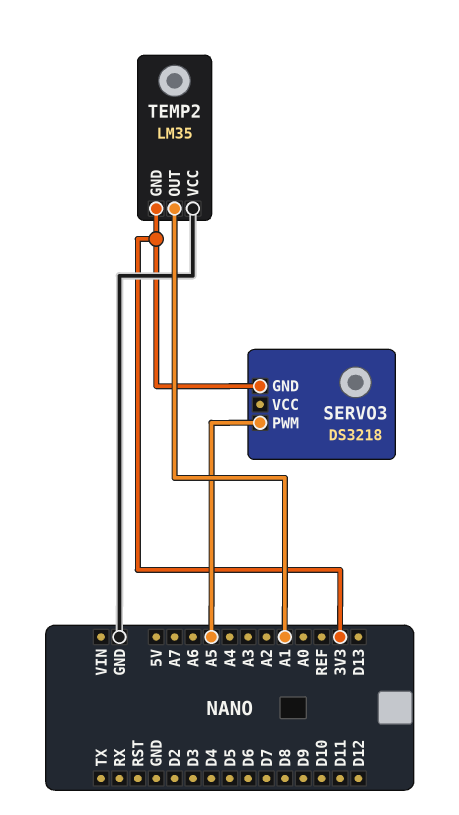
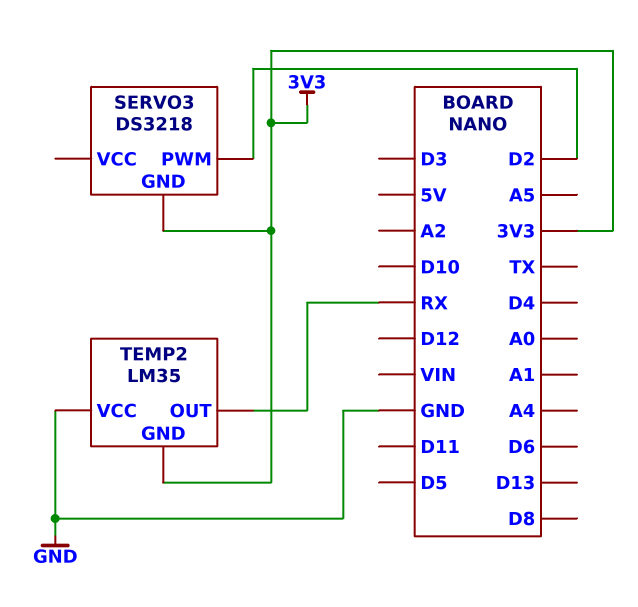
SERVO3 pin PWM: A5 -> D2
TEMP2 pin OUT: A1 -> RX

